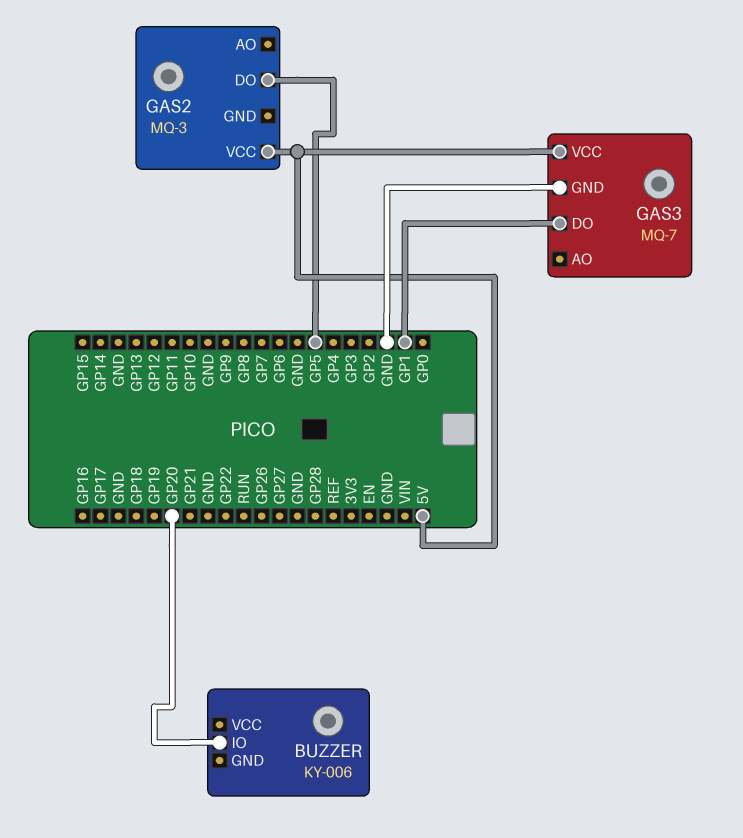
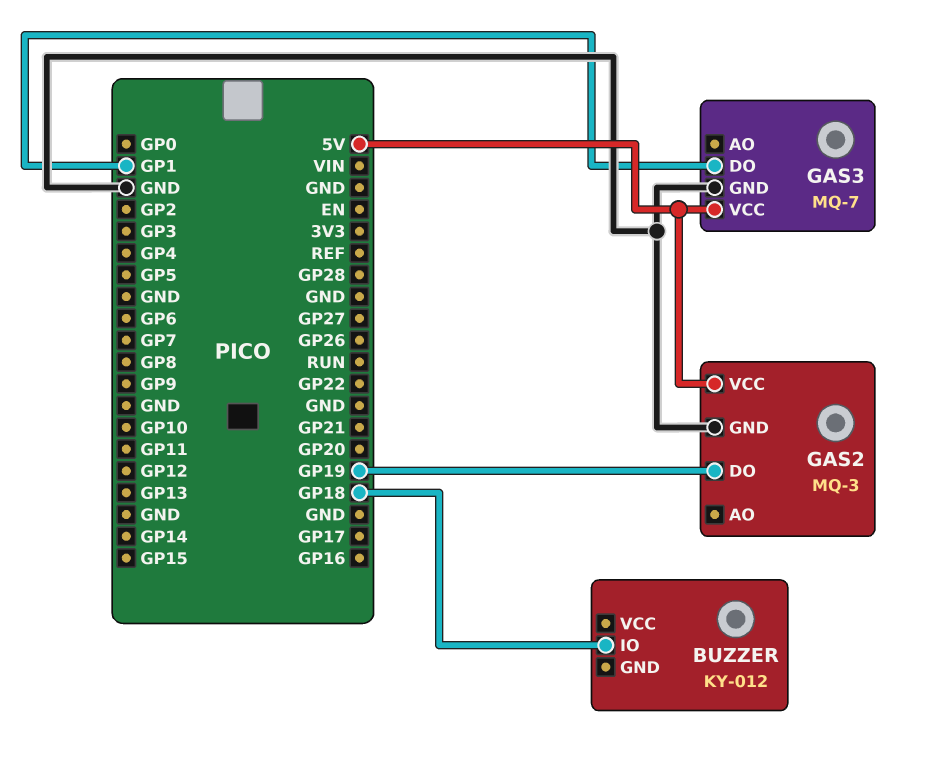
BUZZER: KY-006 -> KY-012
BUZZER pin IO: GP20 -> GP18
GAS2 pin DO: GP5 -> GP19
GAS2 pin GND: none -> GND

